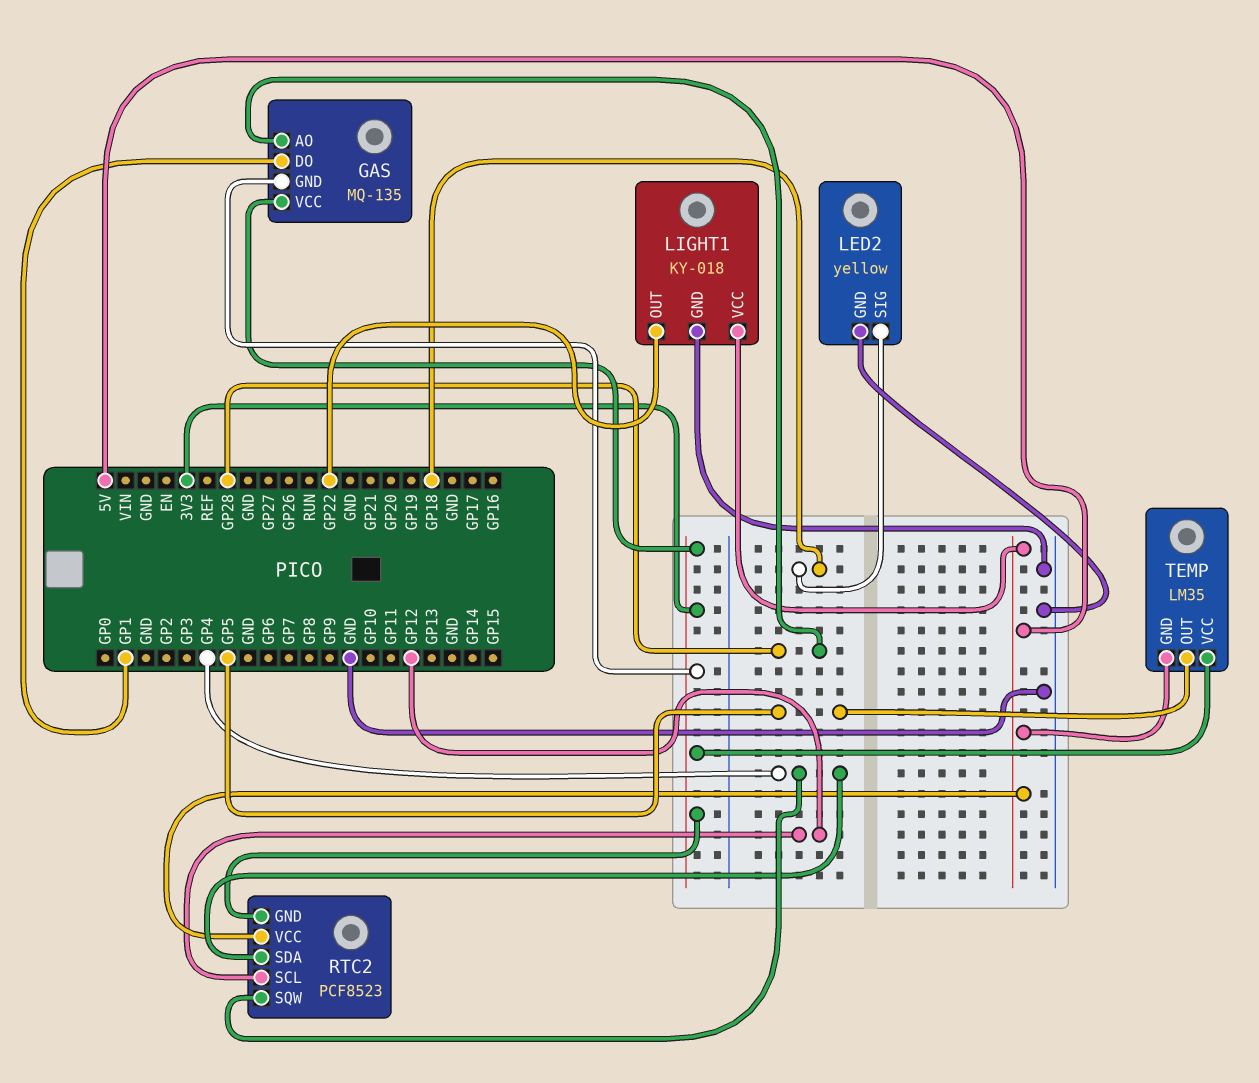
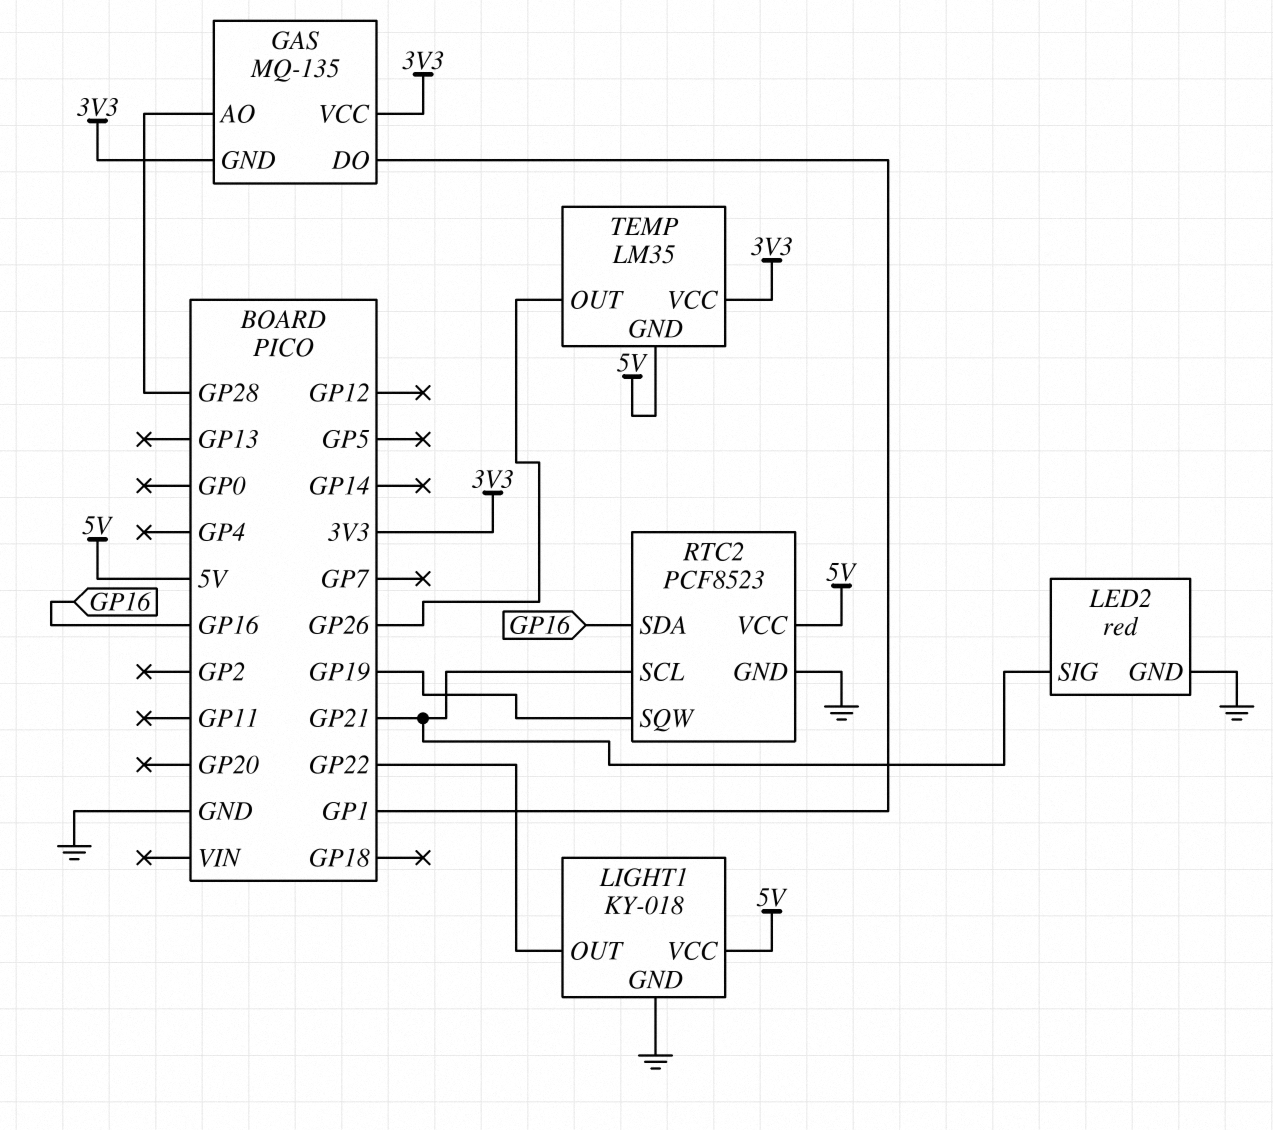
LED2: yellow -> red
LED2 pin SIG: GP18 -> GP21
RTC2 pin GND: 3V3 -> GND
RTC2 pin SCL: GP12 -> GP21
RTC2 pin SDA: GP4 -> GP16
RTC2 pin SQW: GP4 -> GP19
TEMP pin OUT: GP5 -> GP26

